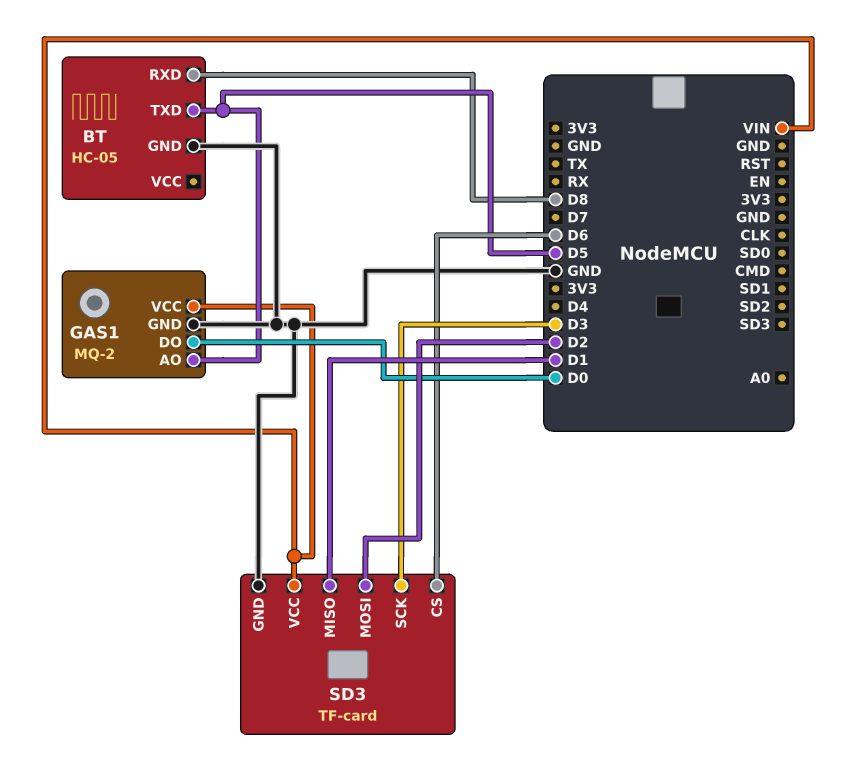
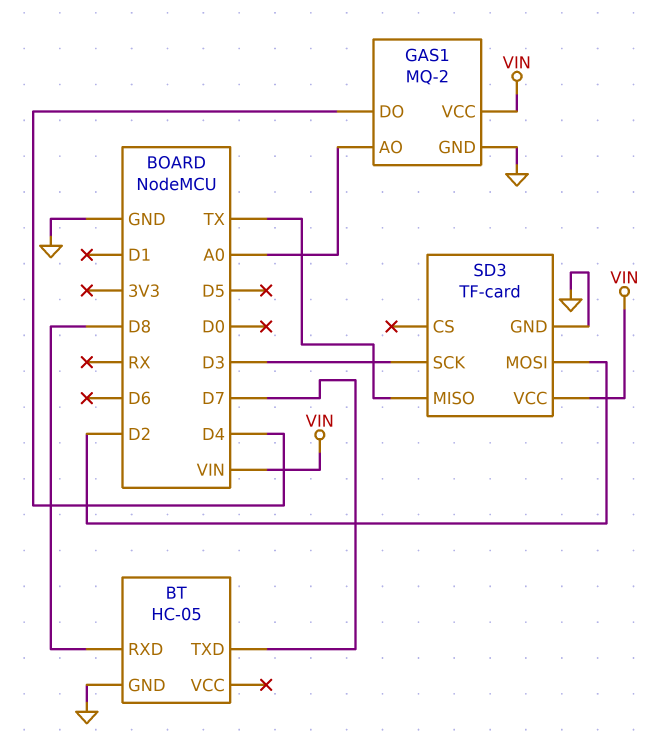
BT pin TXD: D5 -> D7
GAS1 pin AO: D5 -> A0
GAS1 pin DO: D0 -> D4
SD3 pin CS: D6 -> none
SD3 pin MISO: D1 -> TX

